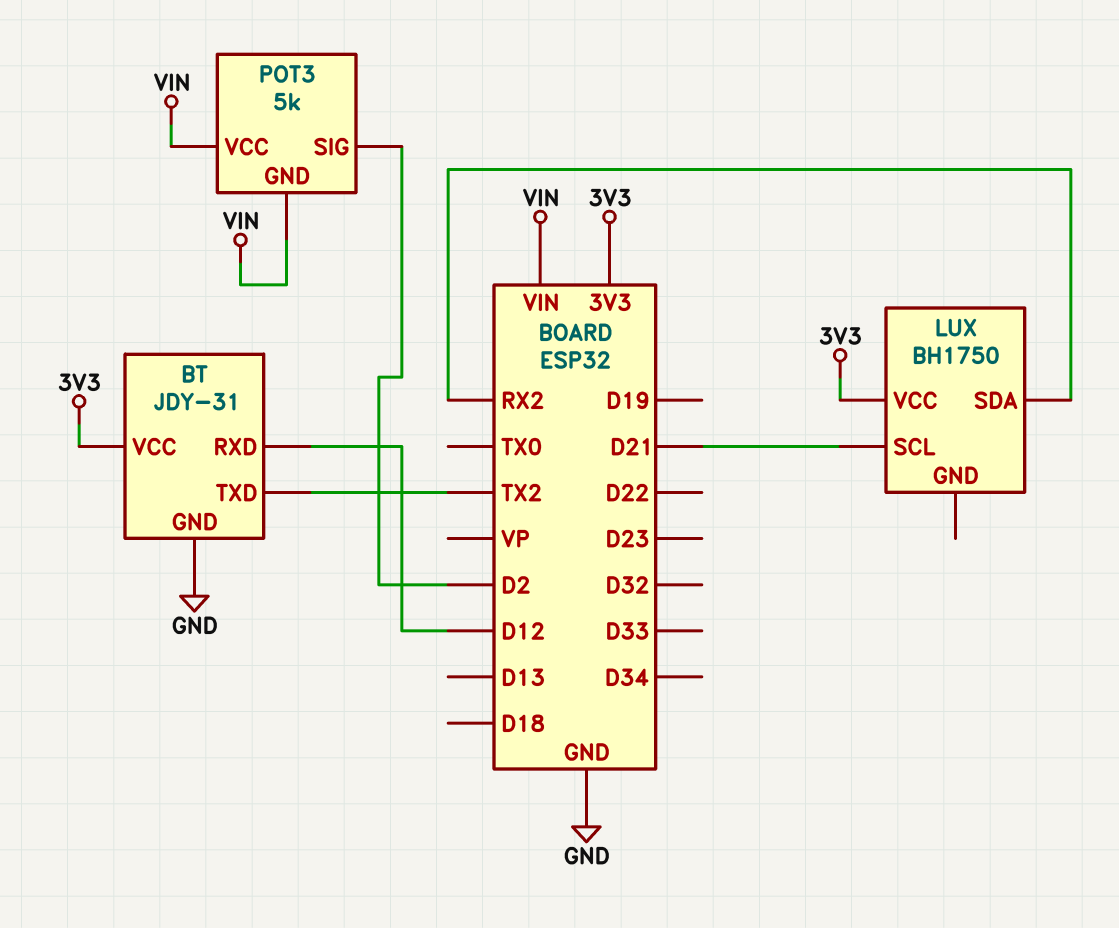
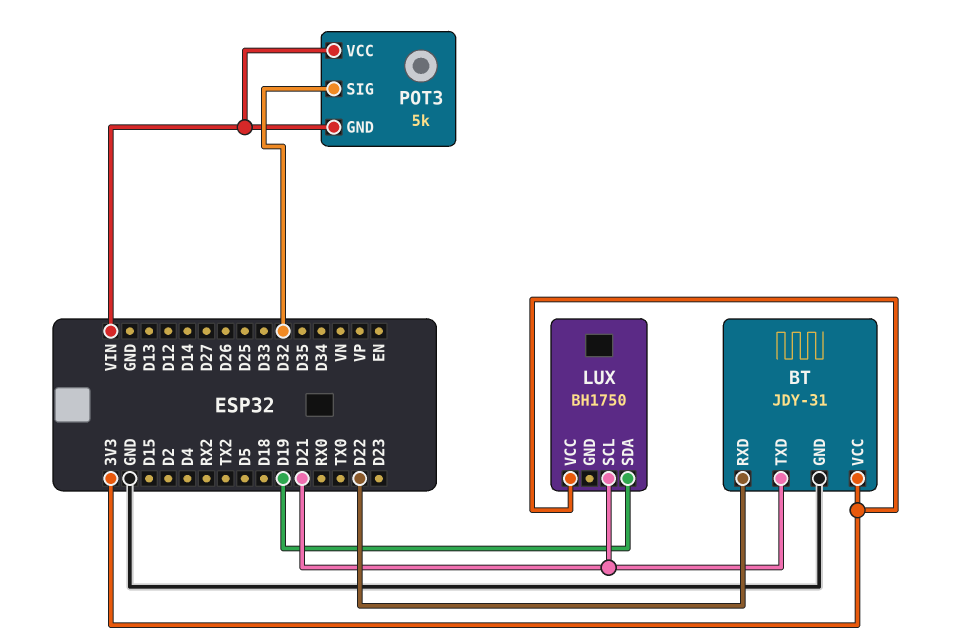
BT pin RXD: D12 -> D22
BT pin TXD: TX2 -> D21
LUX pin SDA: RX2 -> D19
POT3 pin SIG: D2 -> D32

